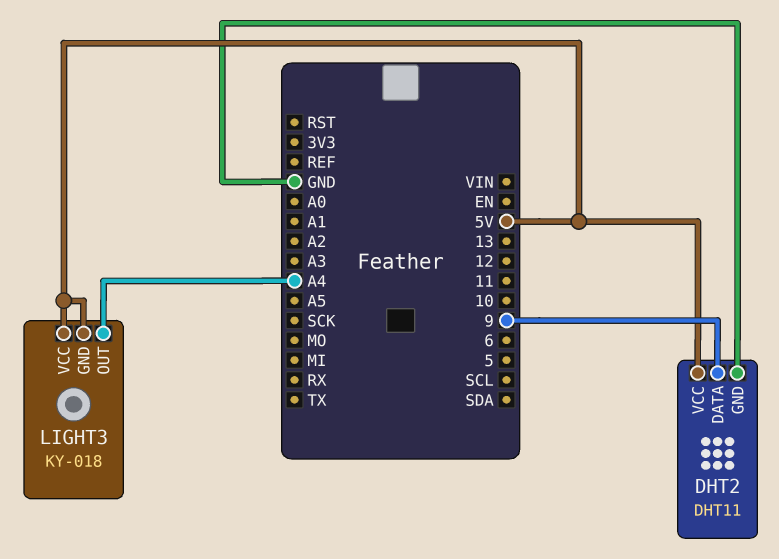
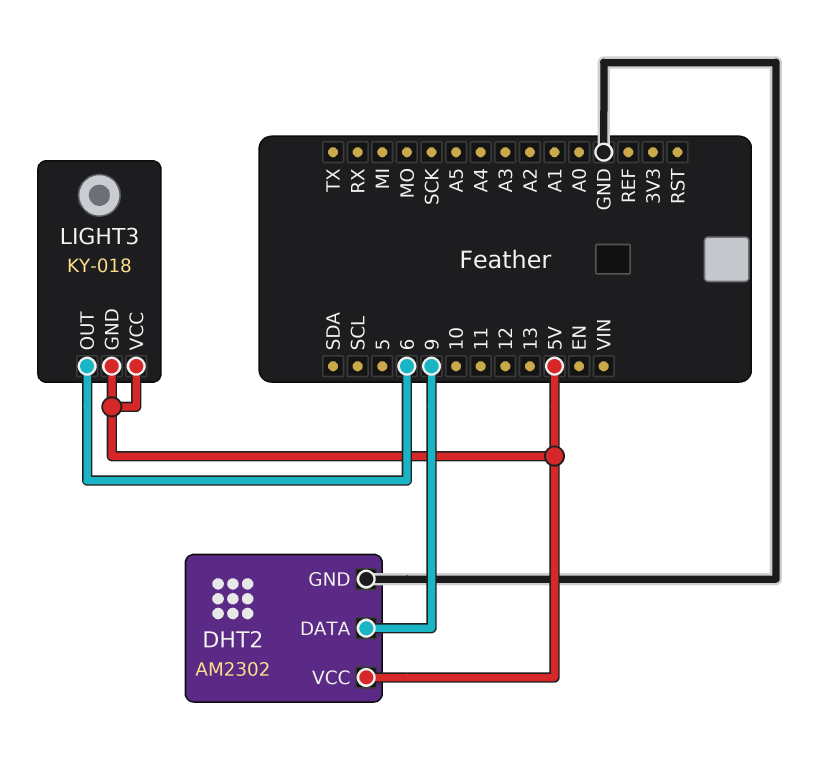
DHT2: DHT11 -> AM2302
LIGHT3 pin OUT: A4 -> 6

